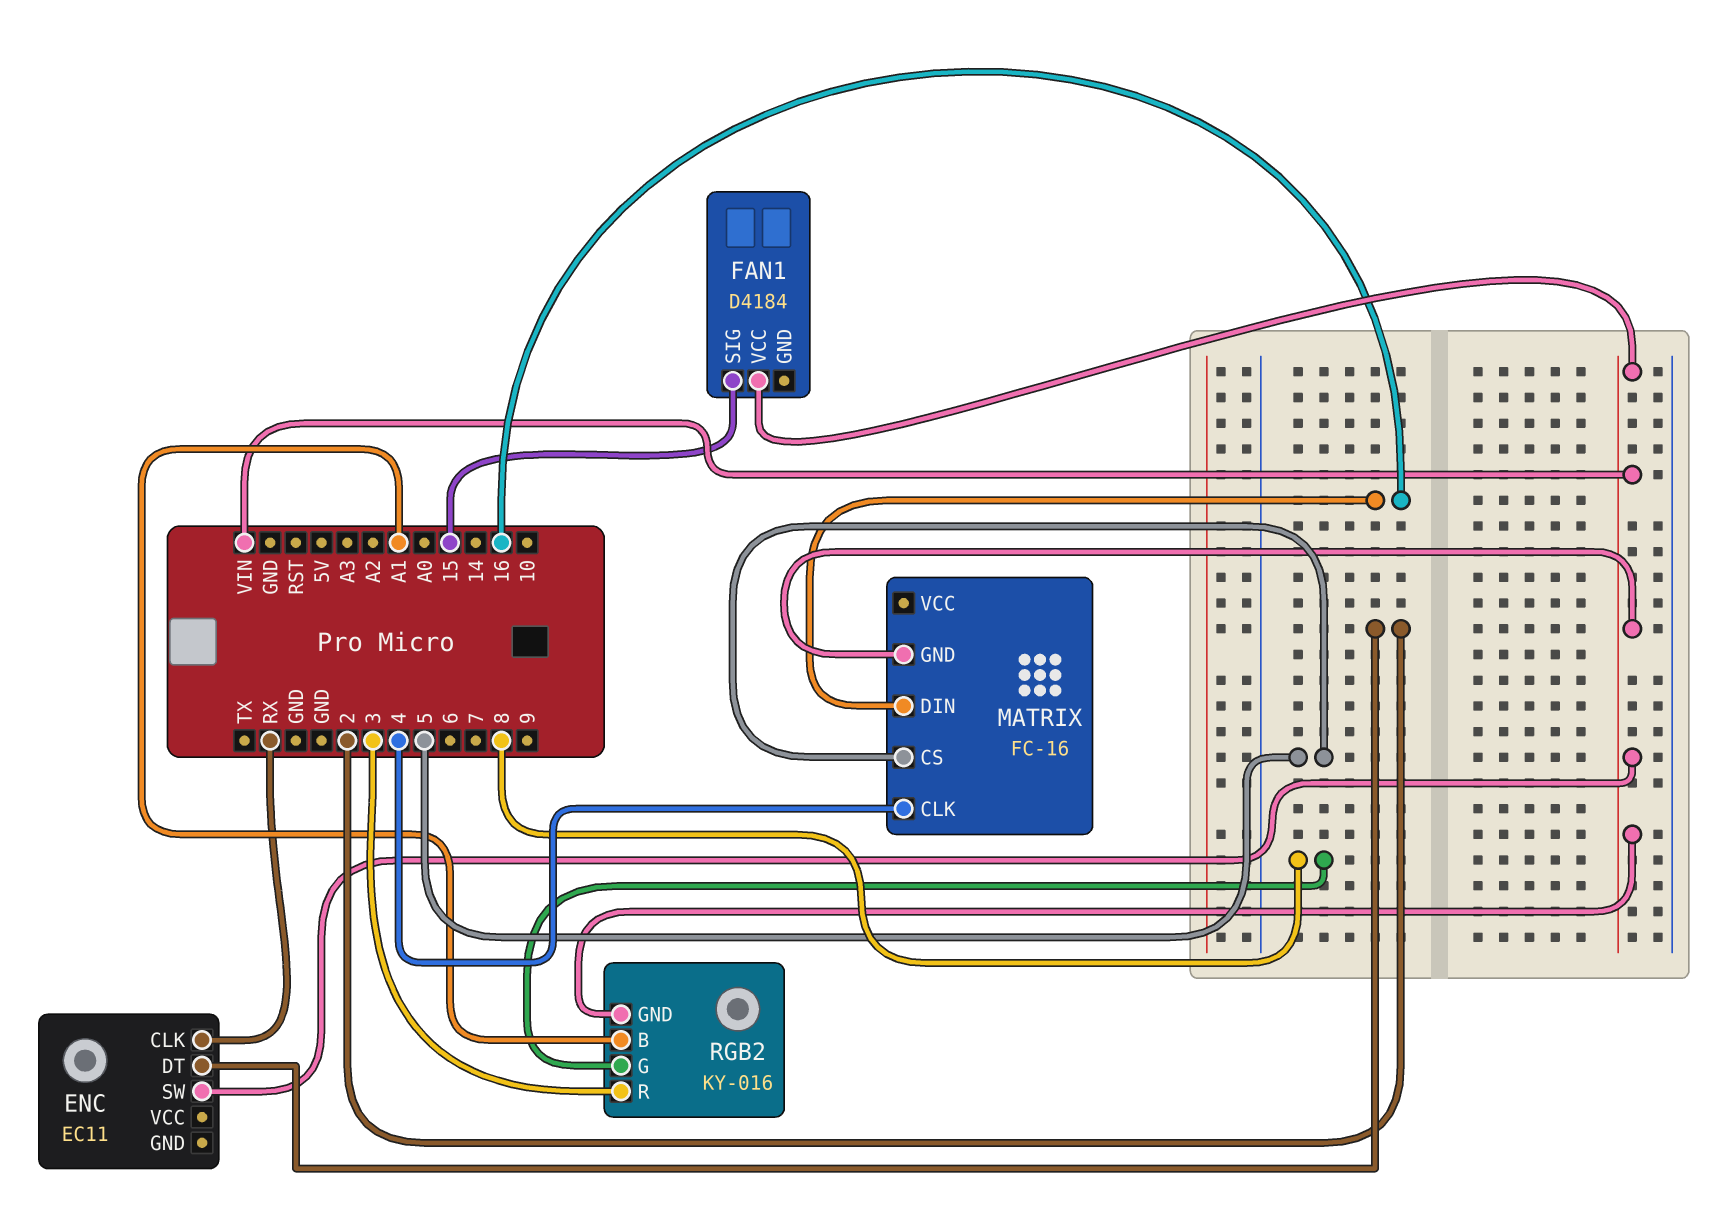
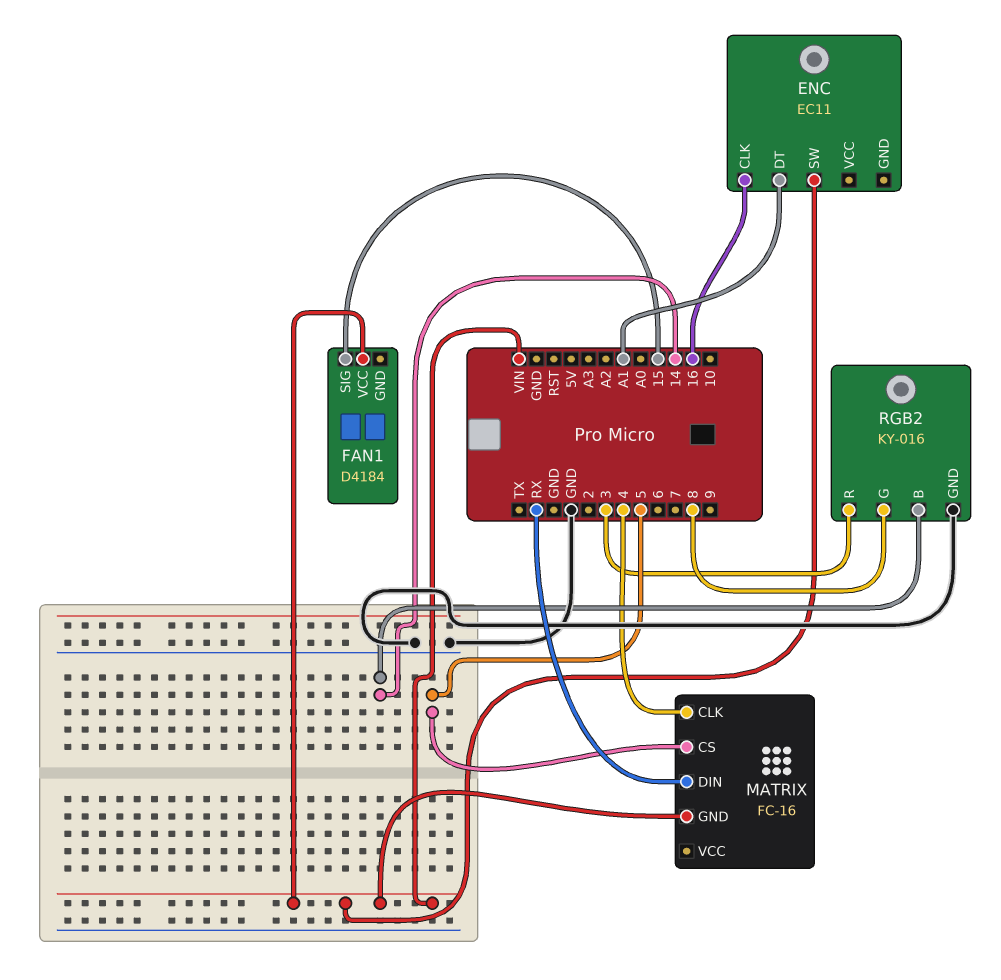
ENC pin CLK: RX -> 16
ENC pin DT: 2 -> A1
MATRIX pin DIN: 16 -> RX
RGB2 pin B: A1 -> 14
RGB2 pin GND: VIN -> GND

